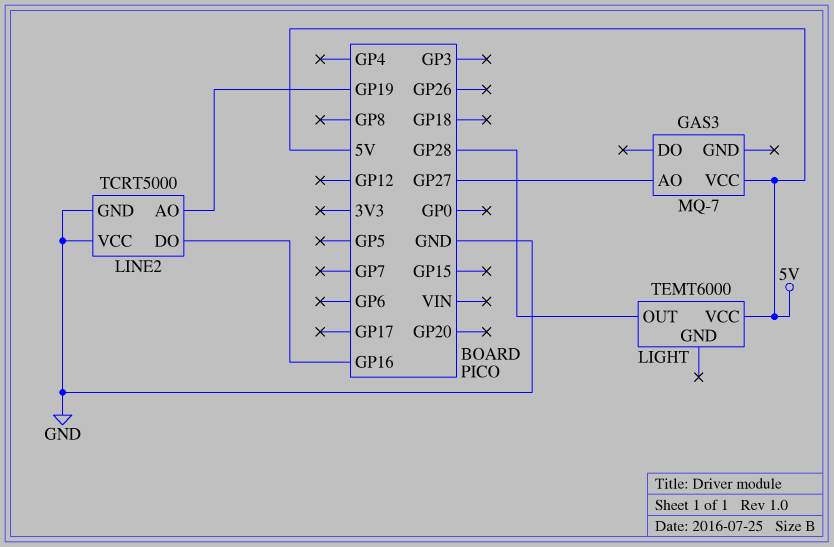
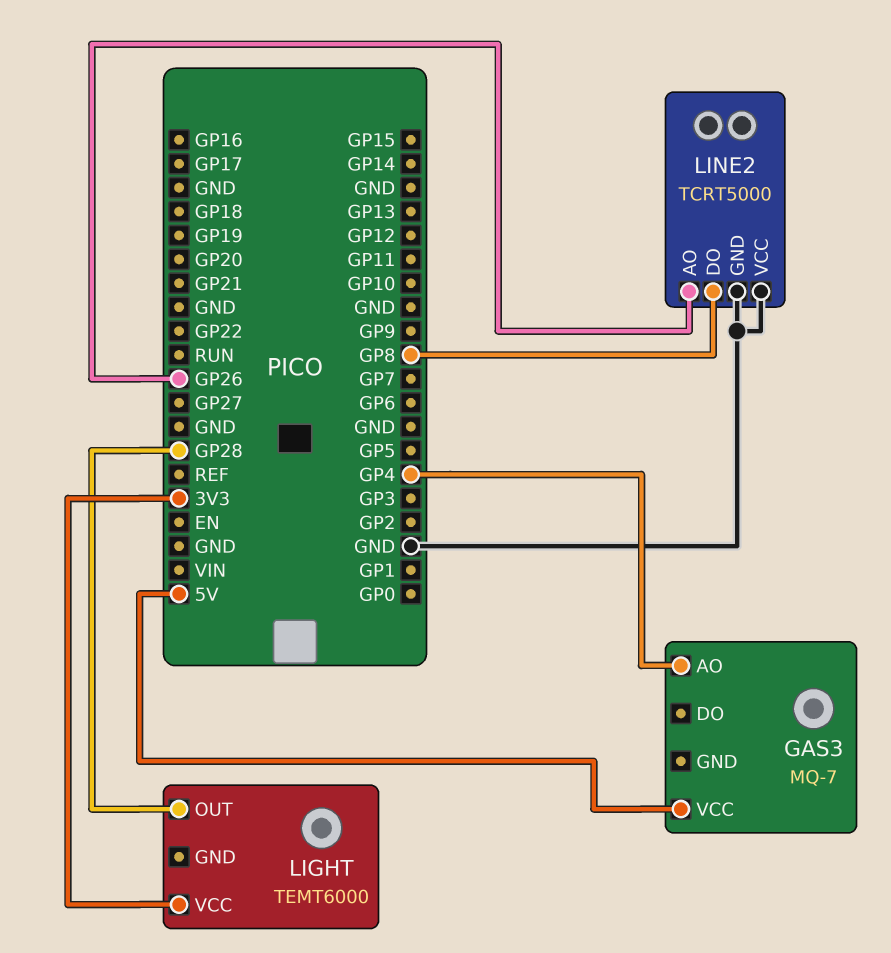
GAS3 pin AO: GP27 -> GP4
LIGHT pin VCC: 5V -> 3V3
LINE2 pin AO: GP19 -> GP26
LINE2 pin DO: GP16 -> GP8

